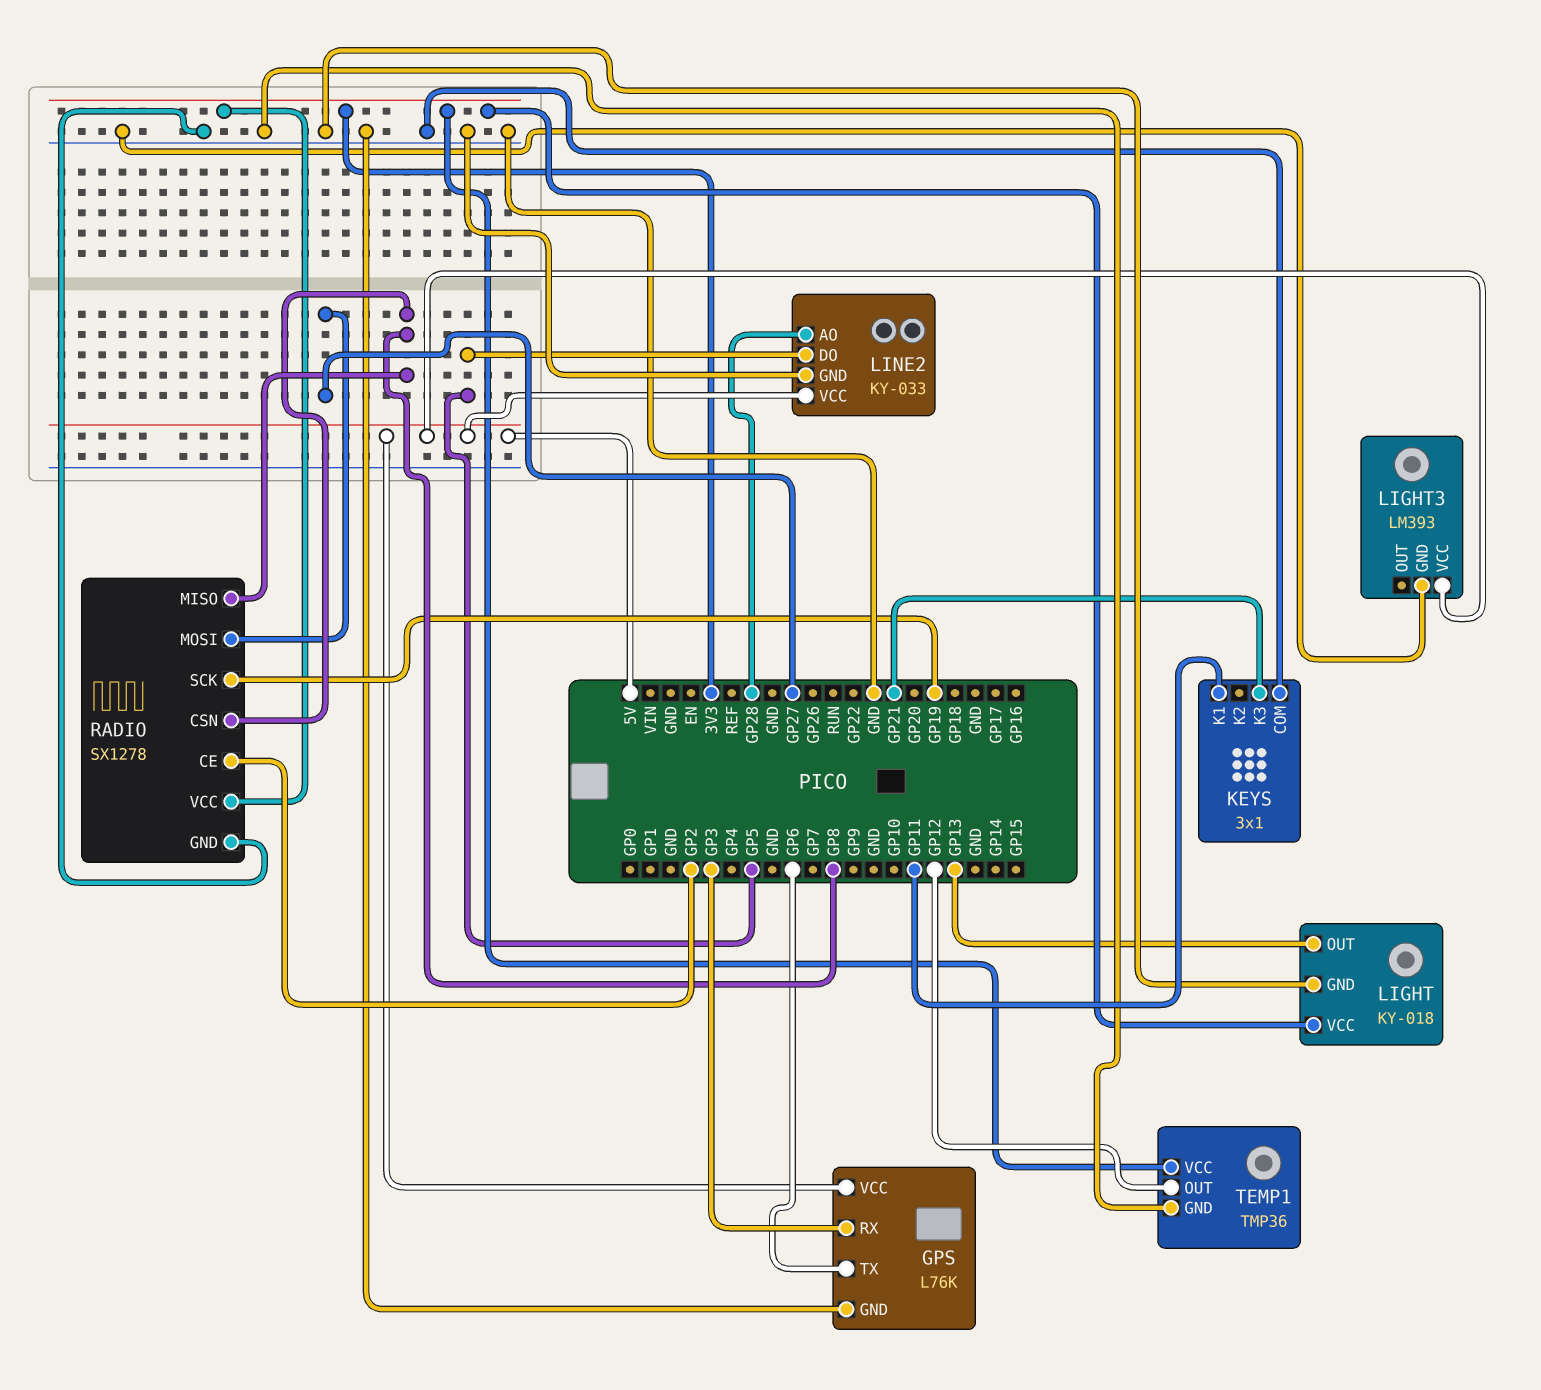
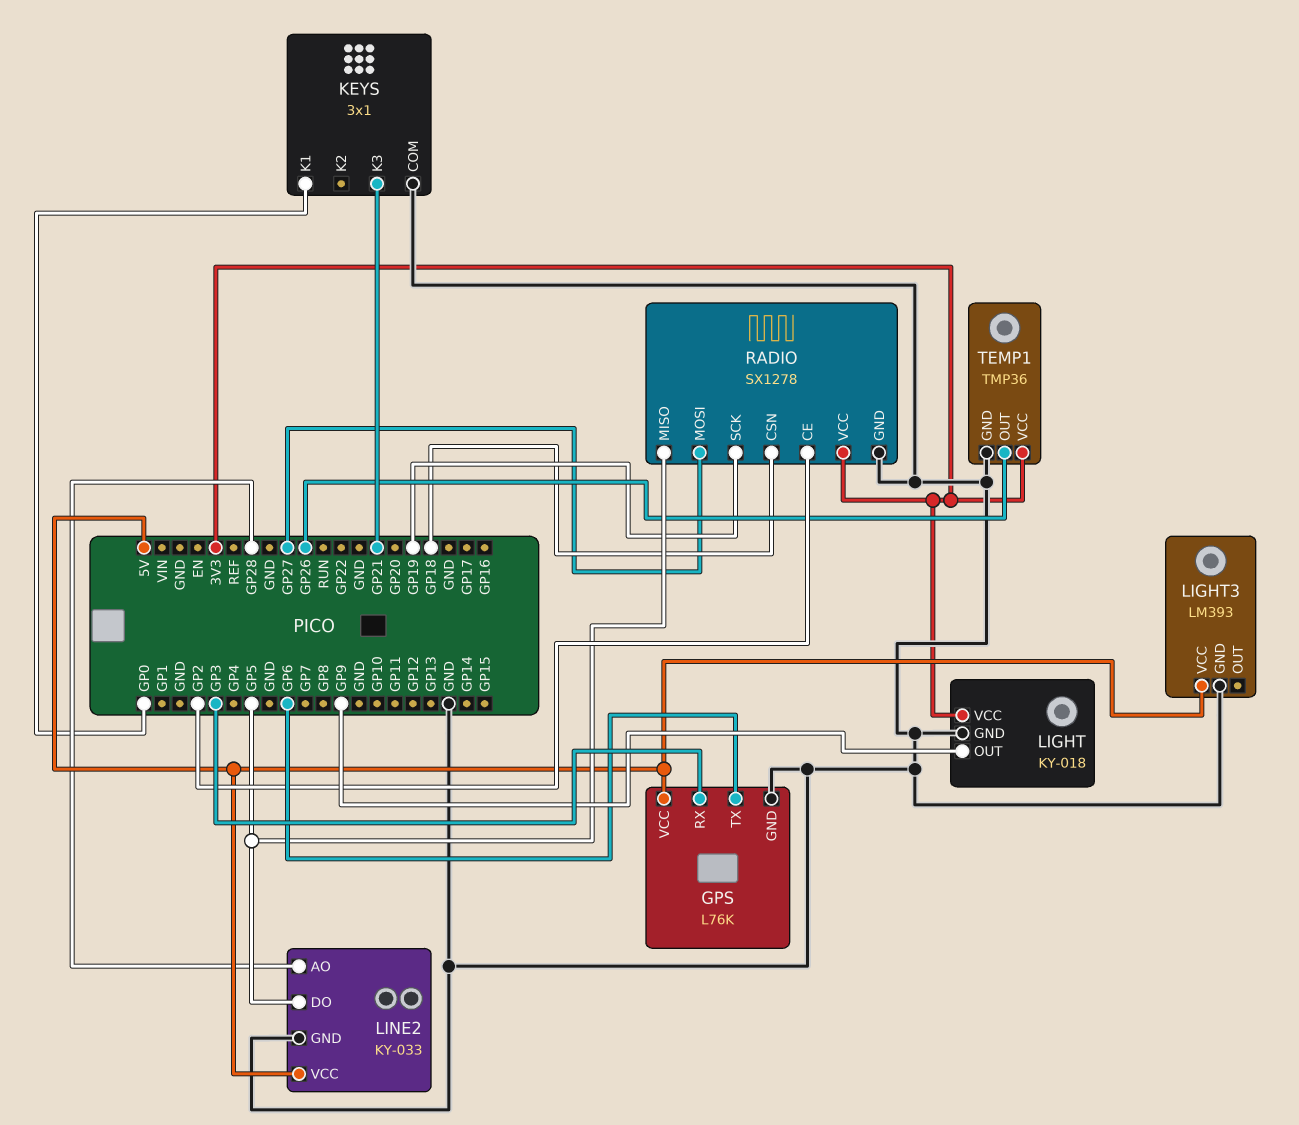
KEYS pin K1: GP11 -> GP0
LIGHT pin OUT: GP13 -> GP9
RADIO pin CSN: GP8 -> GP18
RADIO pin MISO: GP8 -> GP5
TEMP1 pin OUT: GP12 -> GP26

